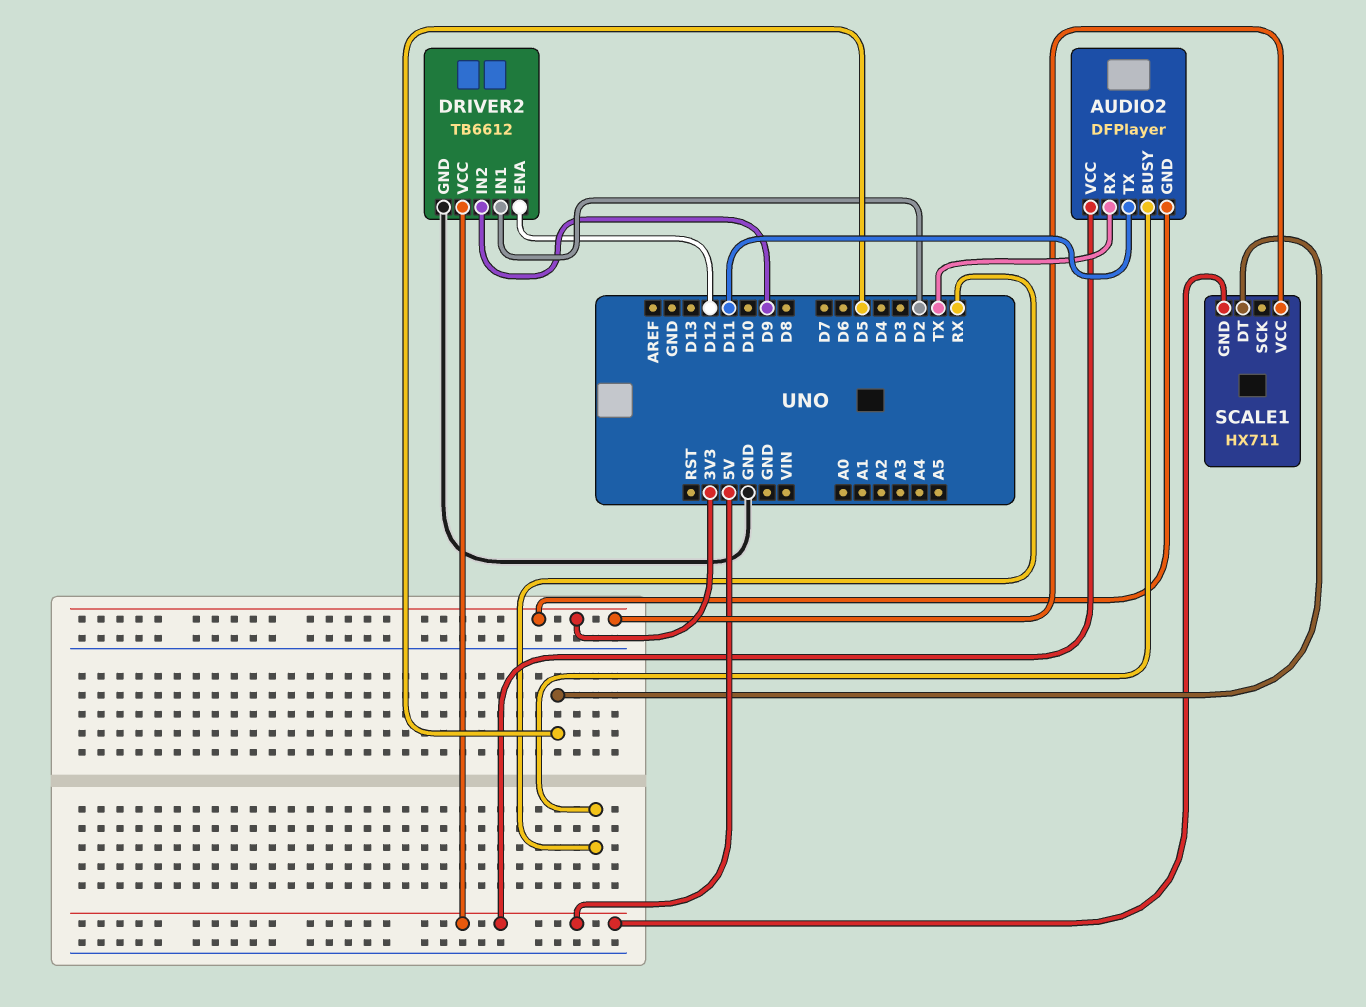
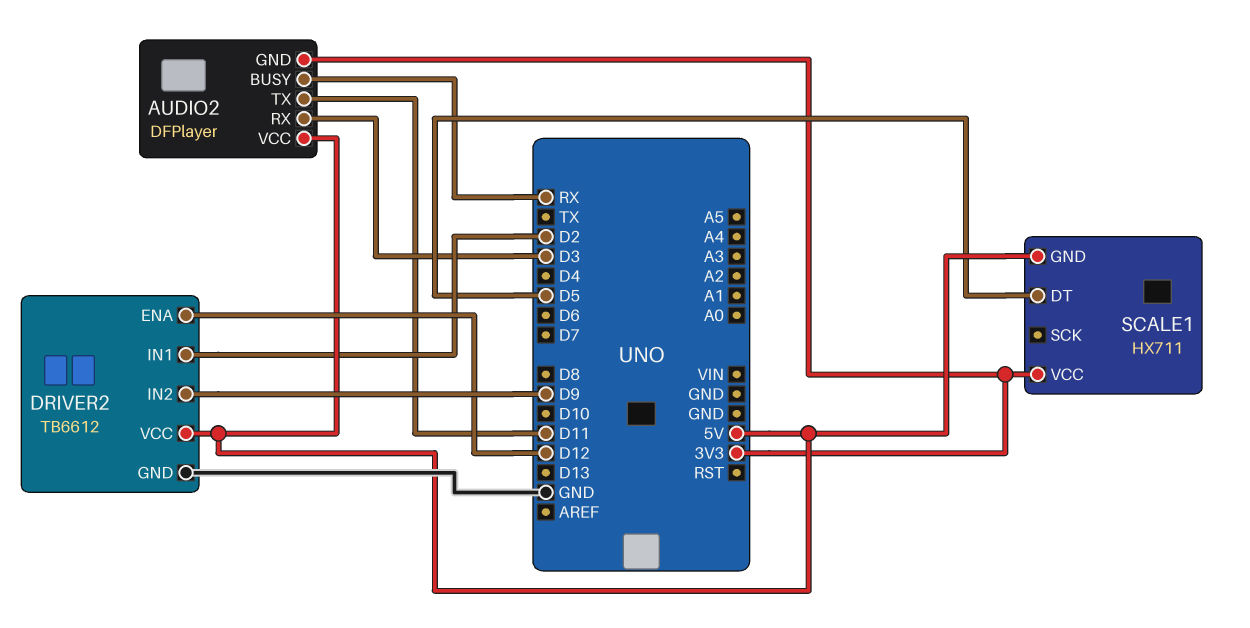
AUDIO2 pin RX: TX -> D3

